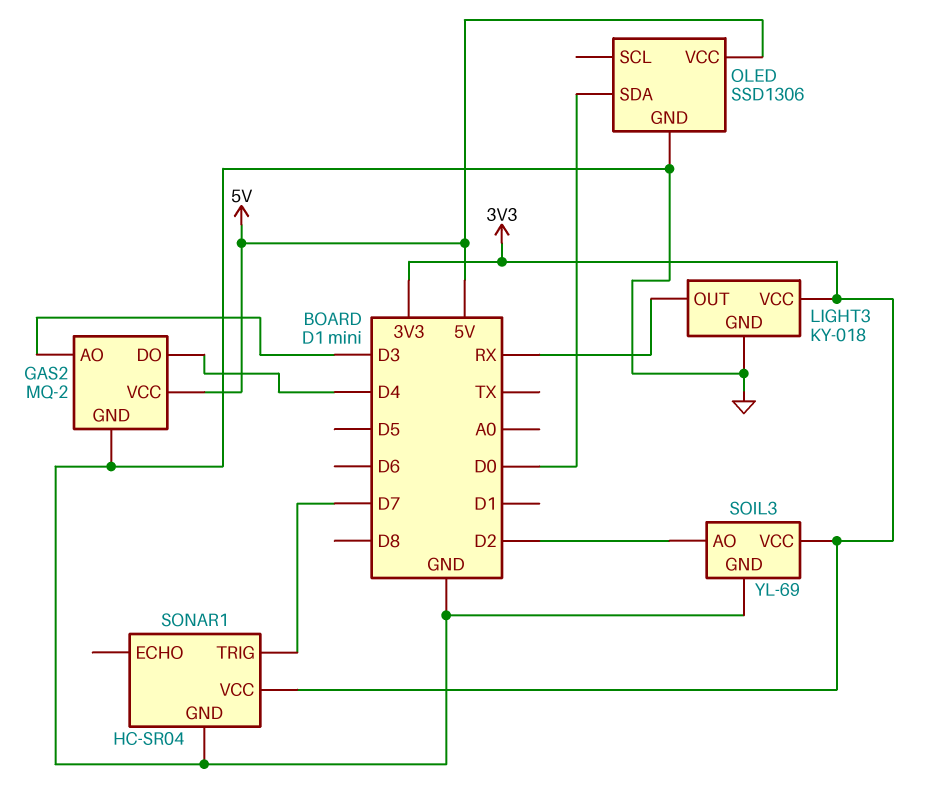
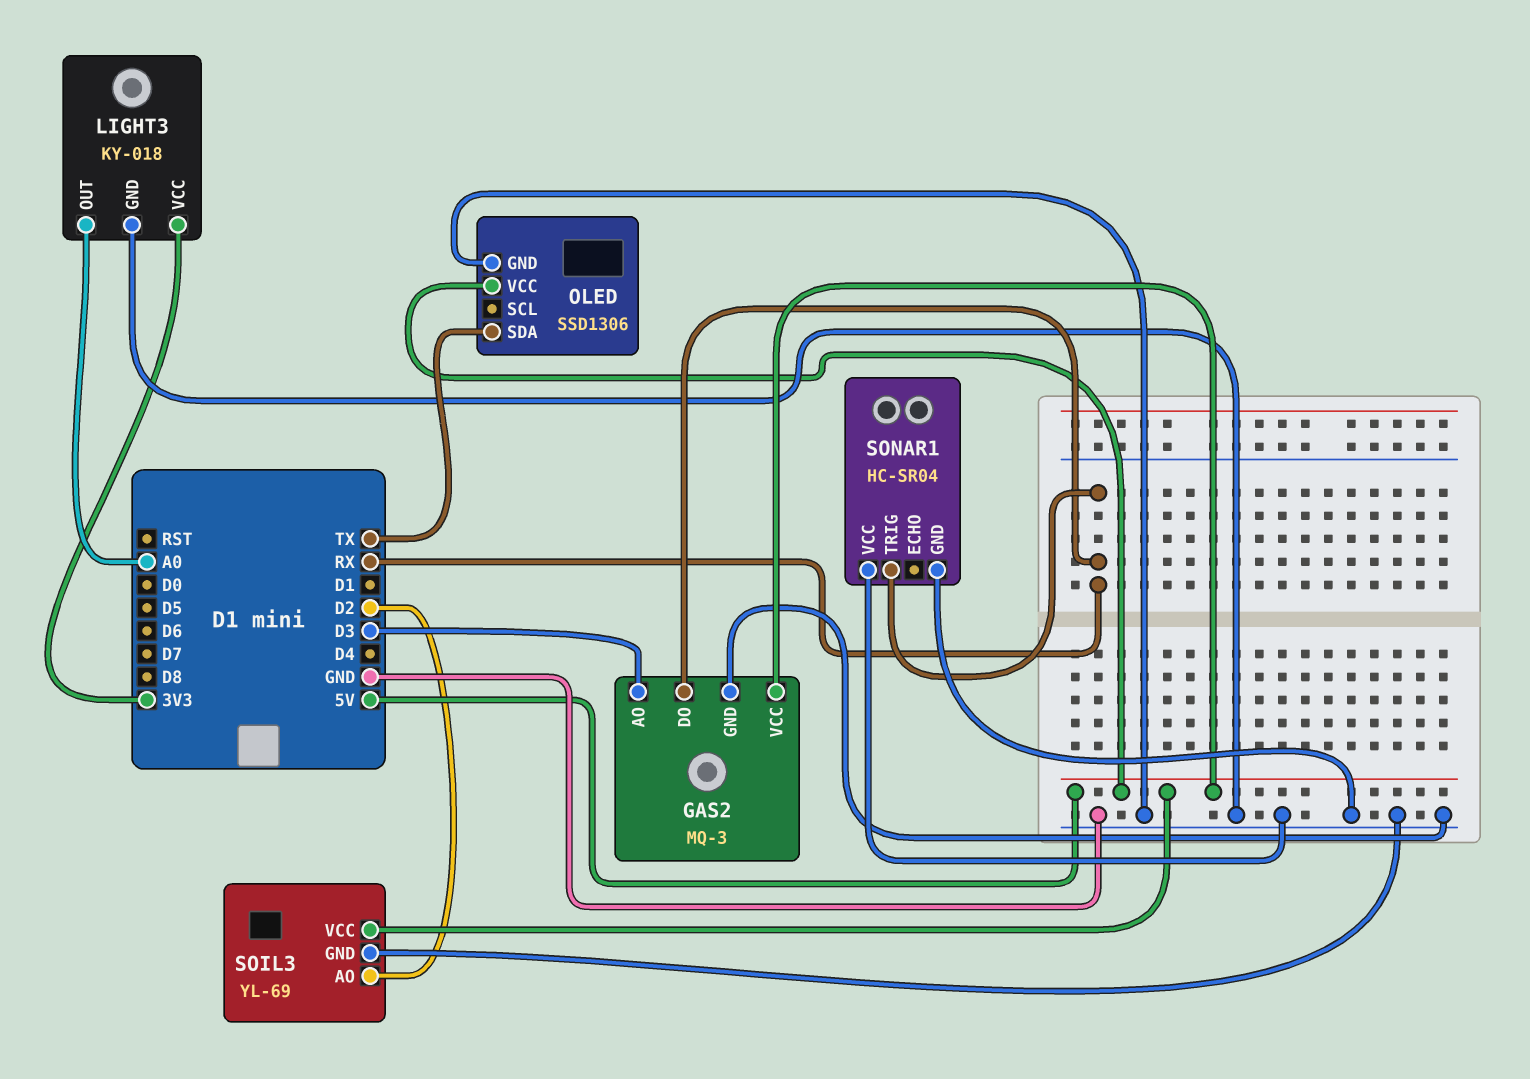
GAS2: MQ-2 -> MQ-3
GAS2 pin DO: D4 -> RX
LIGHT3 pin OUT: RX -> A0
OLED pin SDA: D0 -> TX
SOIL3 pin VCC: 3V3 -> 5V
SONAR1 pin TRIG: D7 -> RX
SONAR1 pin VCC: 3V3 -> GND

